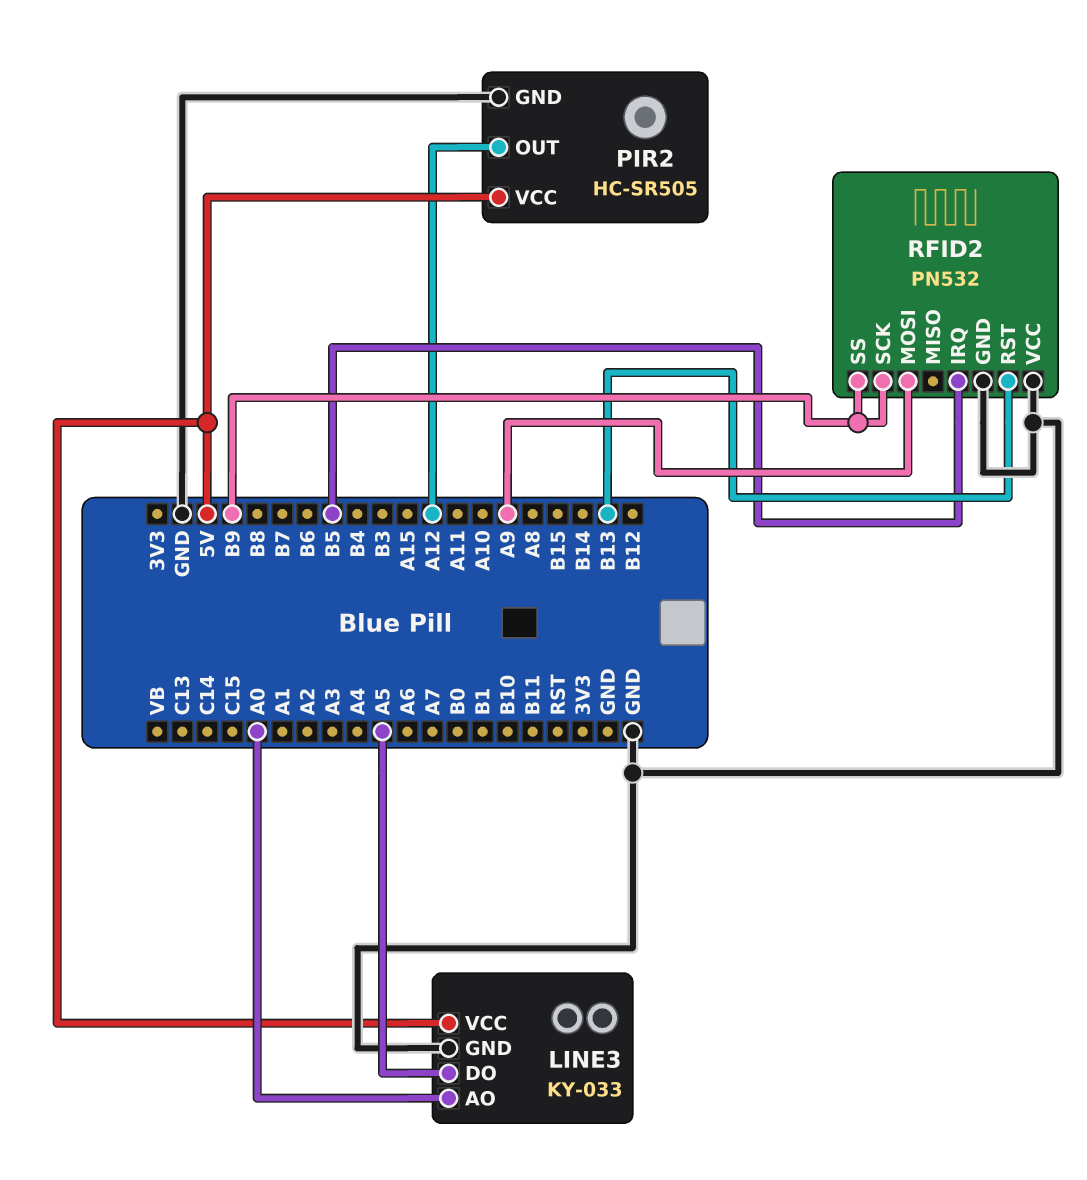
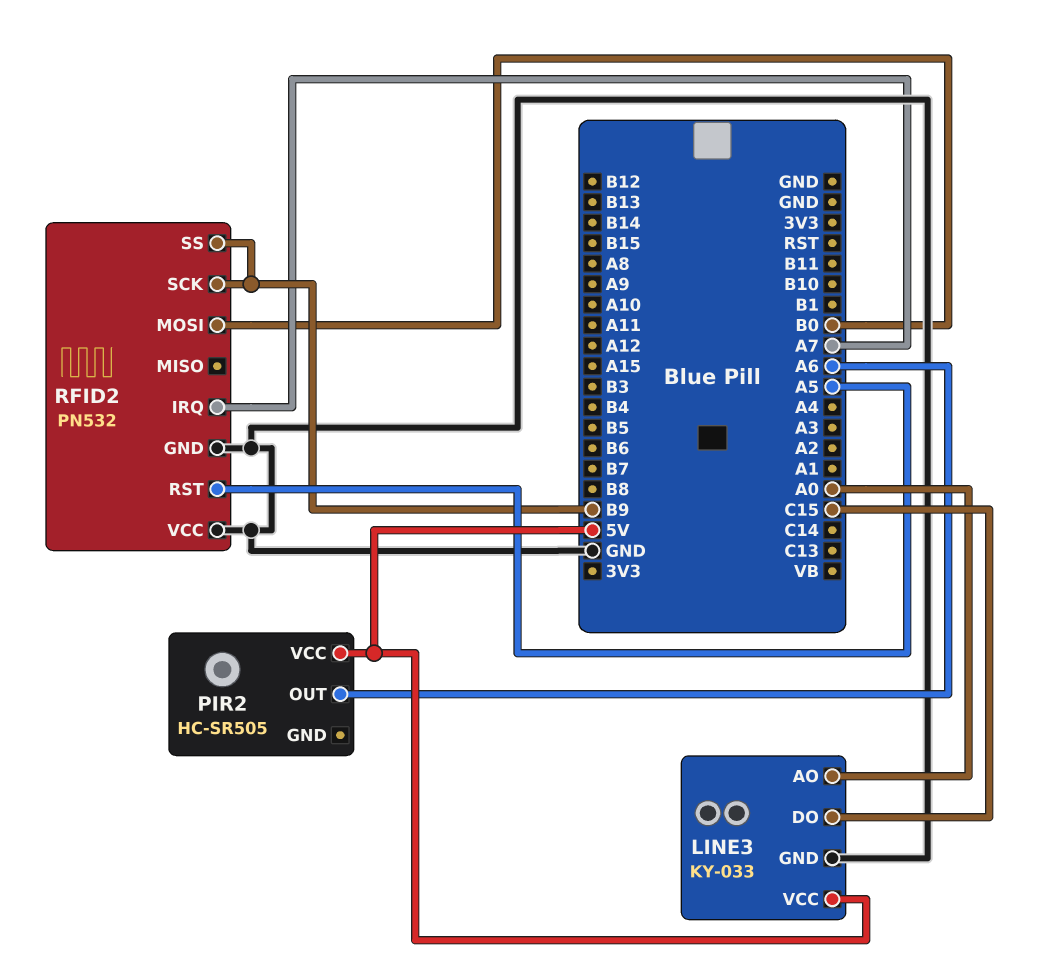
LINE3 pin DO: A5 -> C15
PIR2 pin GND: GND -> none
PIR2 pin OUT: A12 -> A6
RFID2 pin IRQ: B5 -> A7
RFID2 pin MOSI: A9 -> B0
RFID2 pin RST: B13 -> A5

